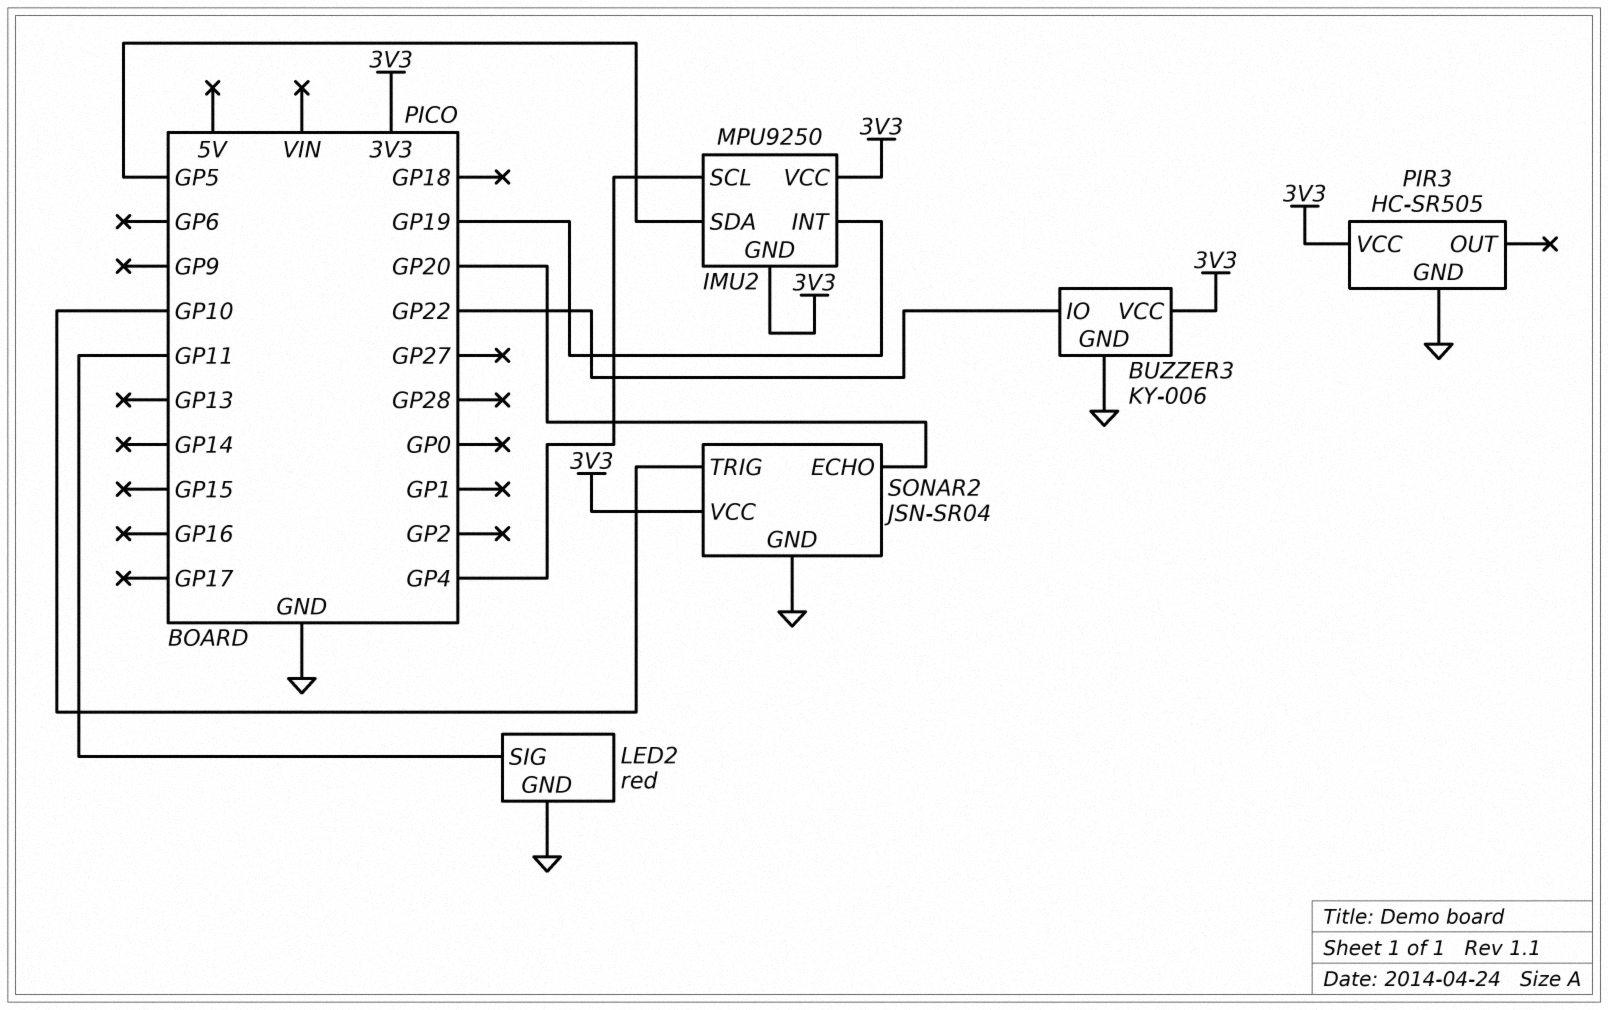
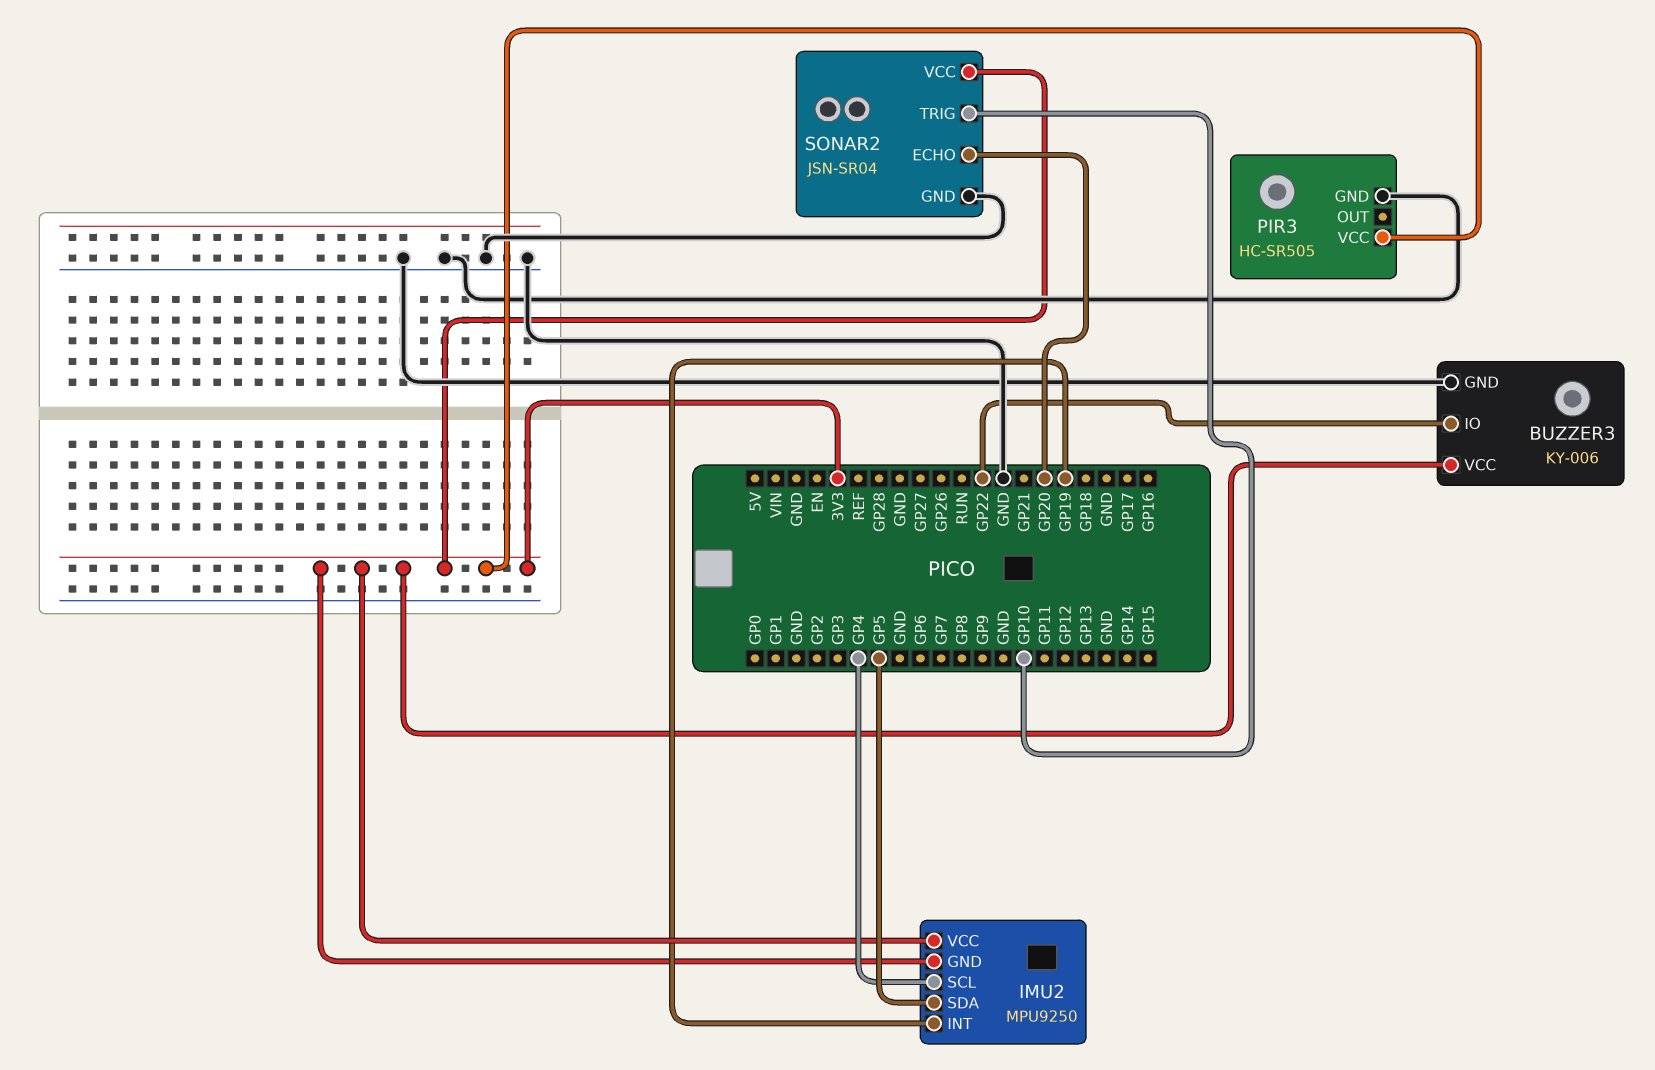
LED2: red -> none
LED2 pin GND: GND -> none
LED2 pin SIG: GP11 -> none

